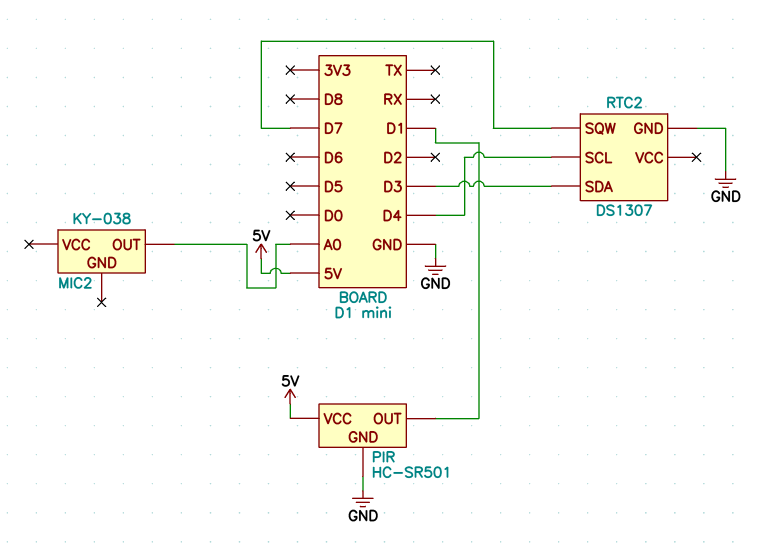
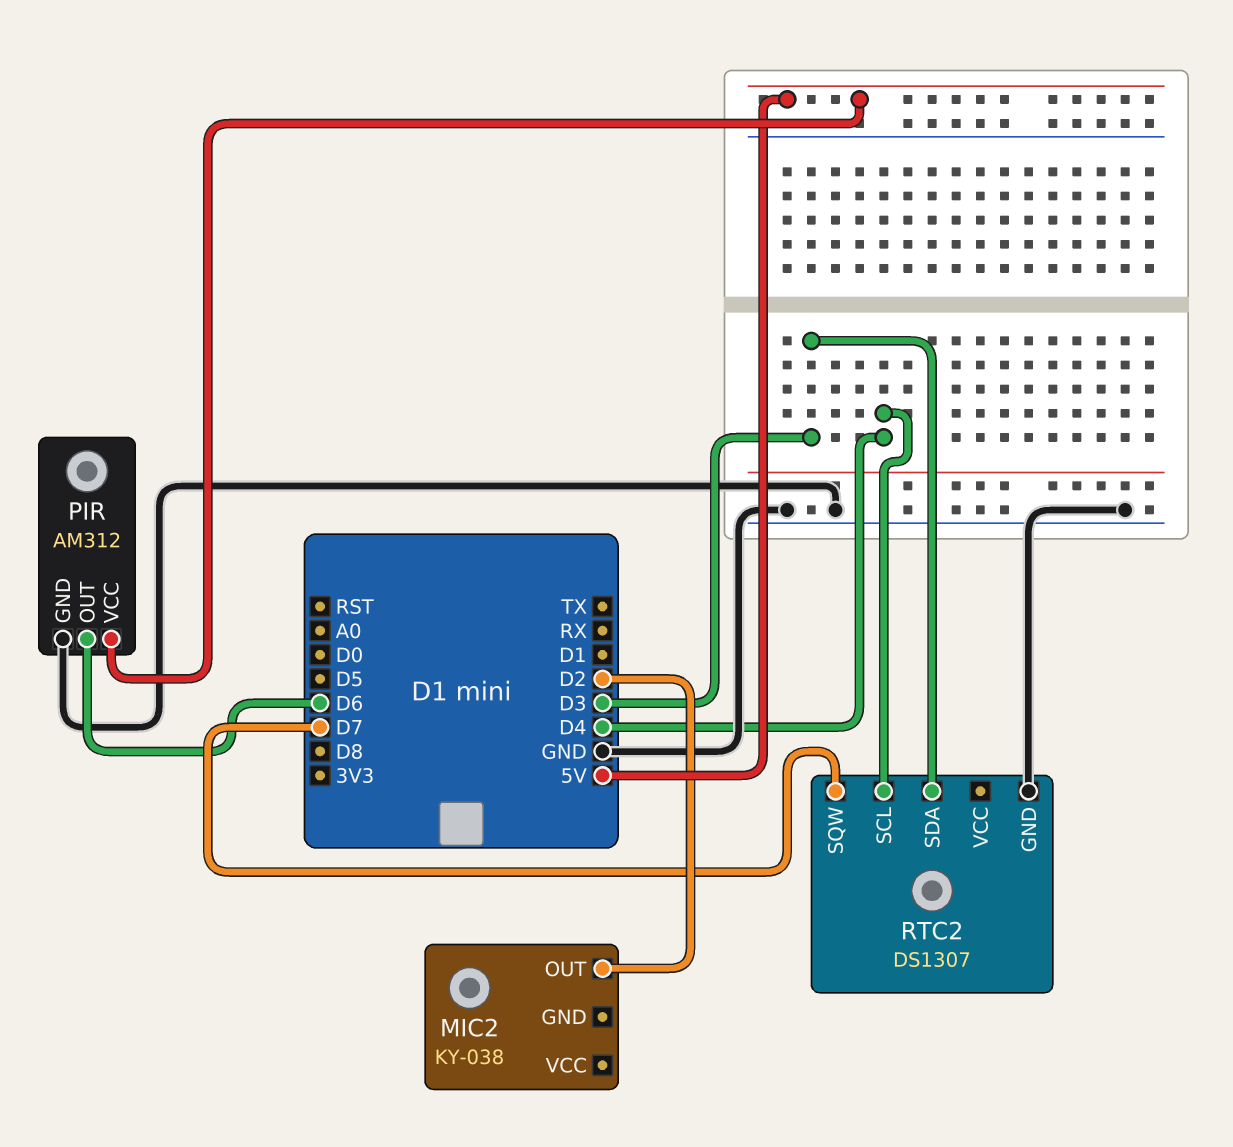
MIC2 pin OUT: A0 -> D2
PIR: HC-SR501 -> AM312
PIR pin OUT: D1 -> D6

